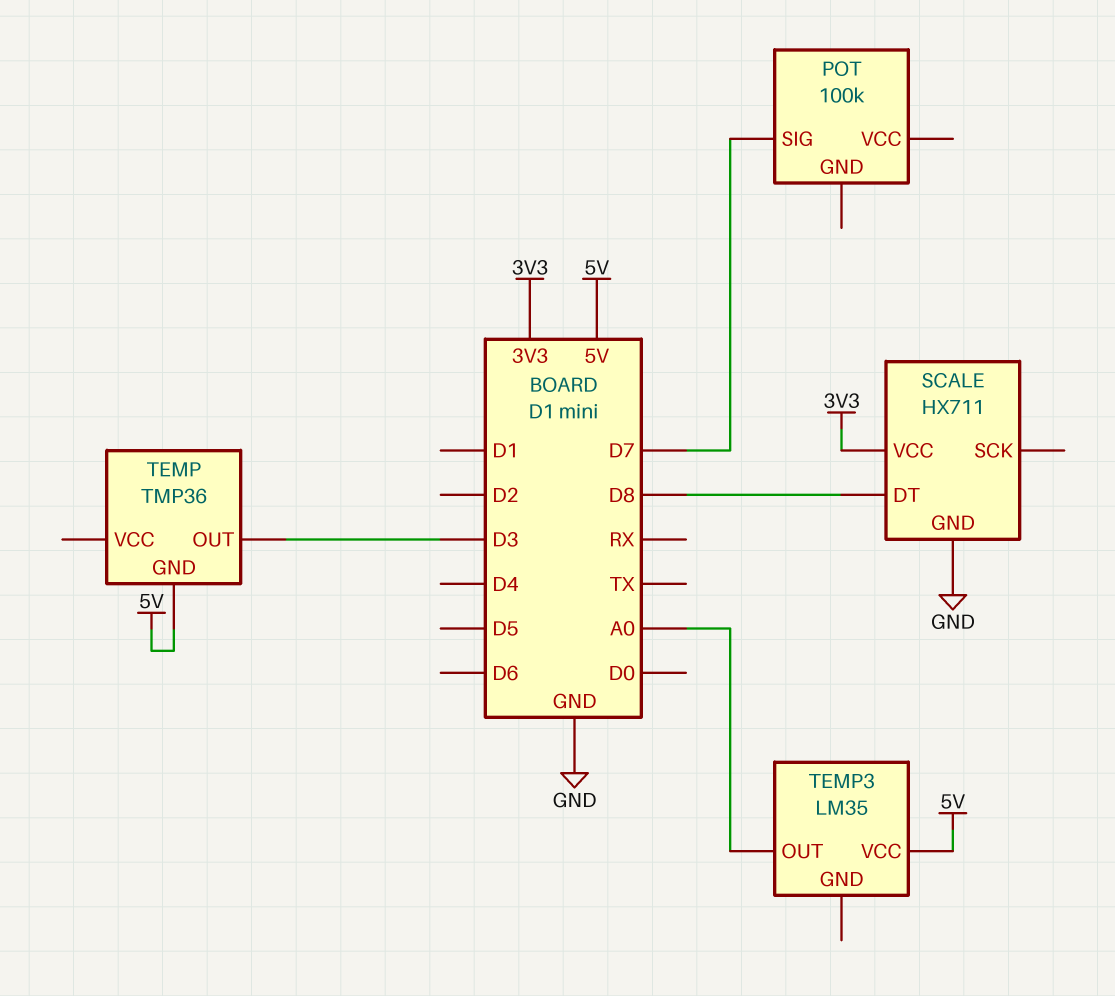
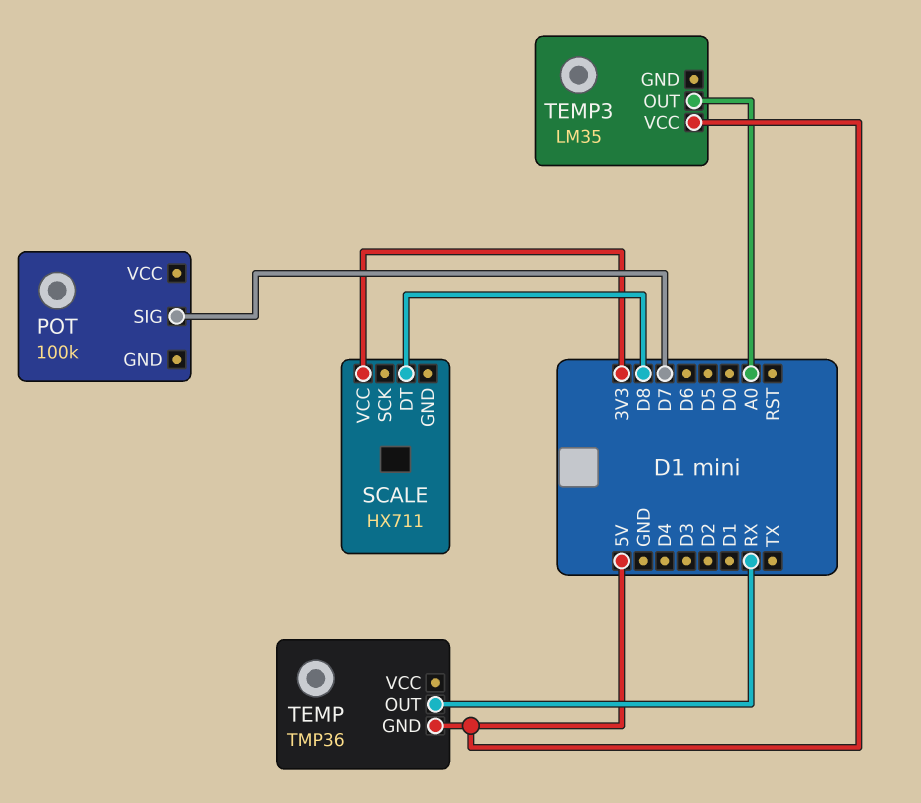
SCALE pin GND: GND -> none
TEMP pin OUT: D3 -> RX

